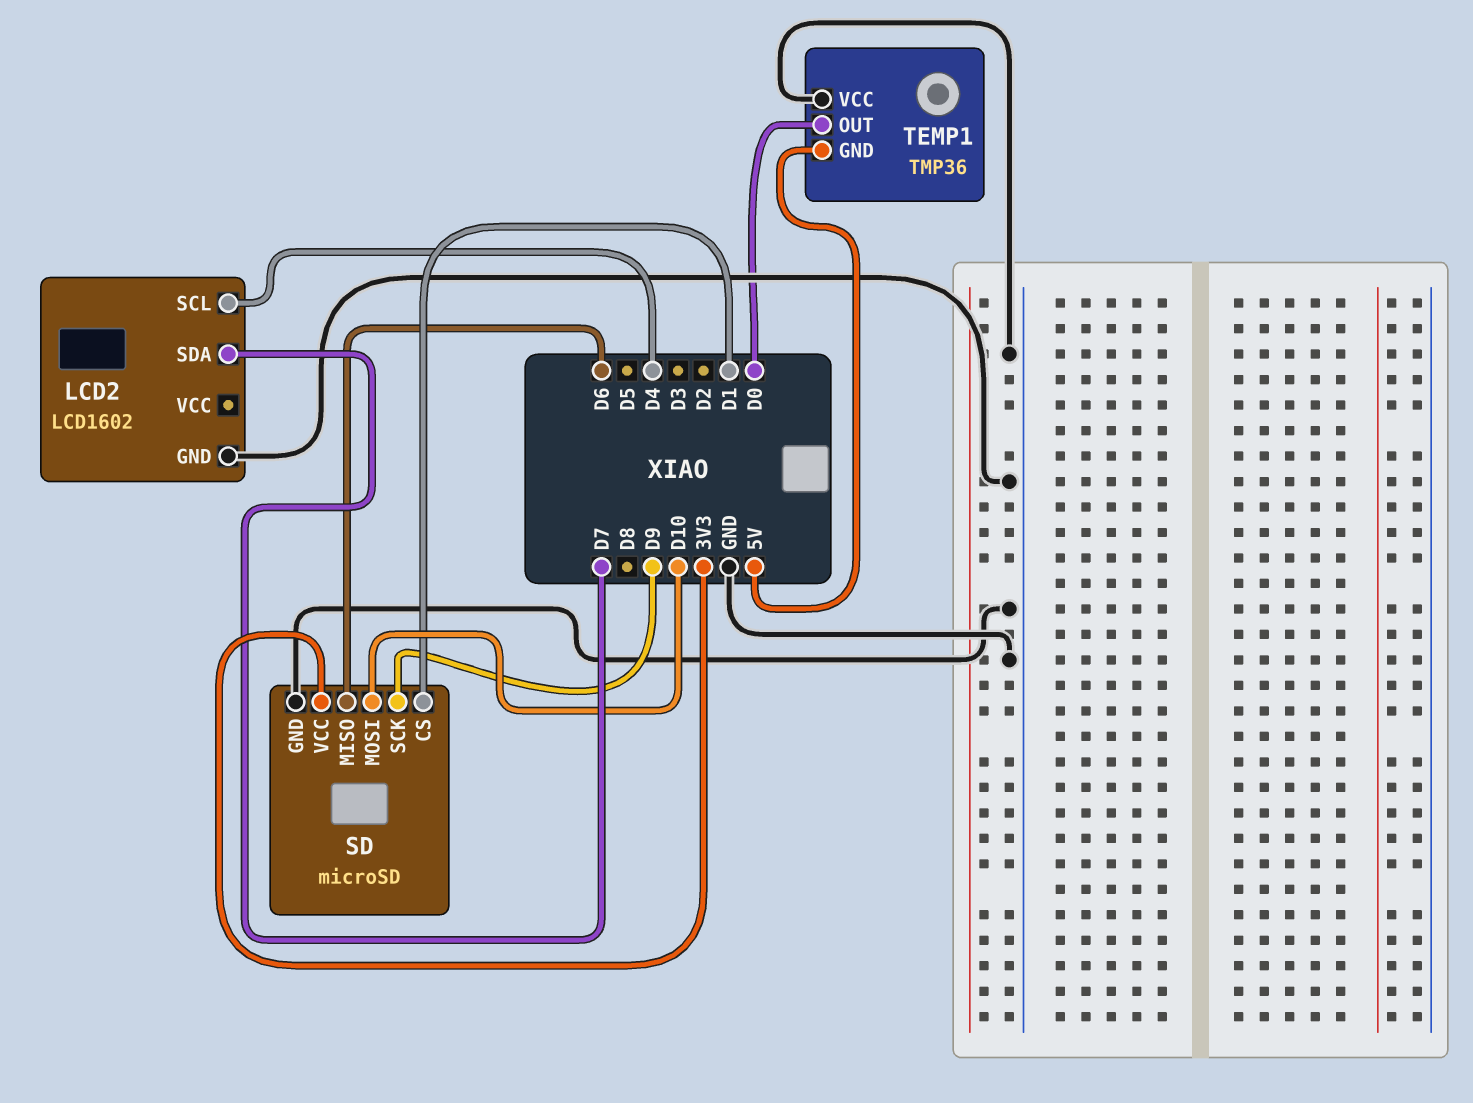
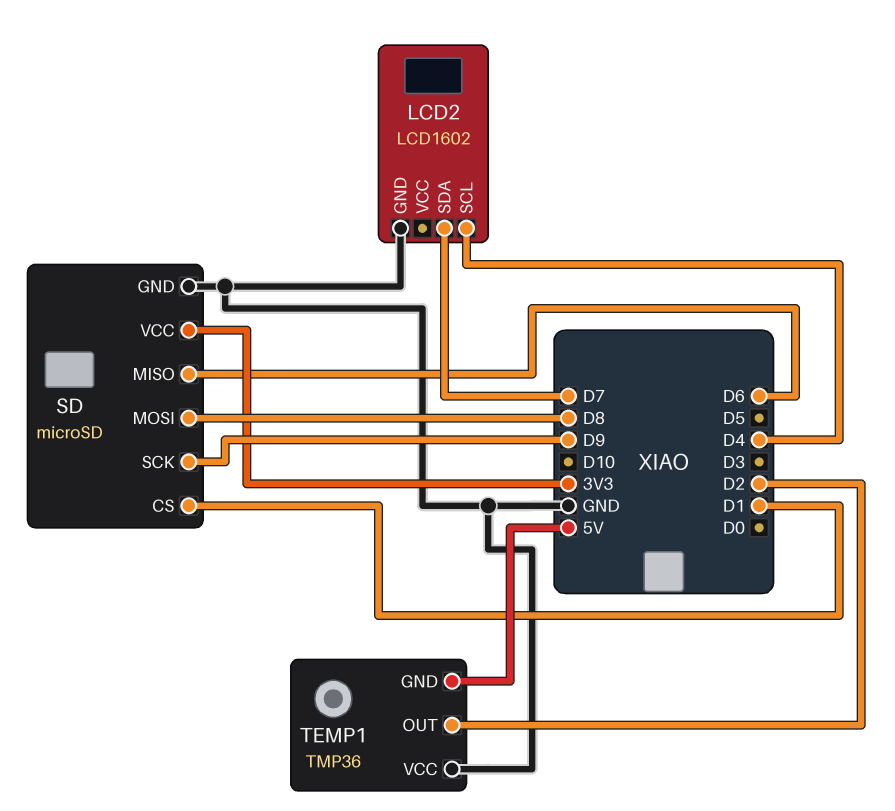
SD pin MOSI: D10 -> D8
TEMP1 pin OUT: D0 -> D2

